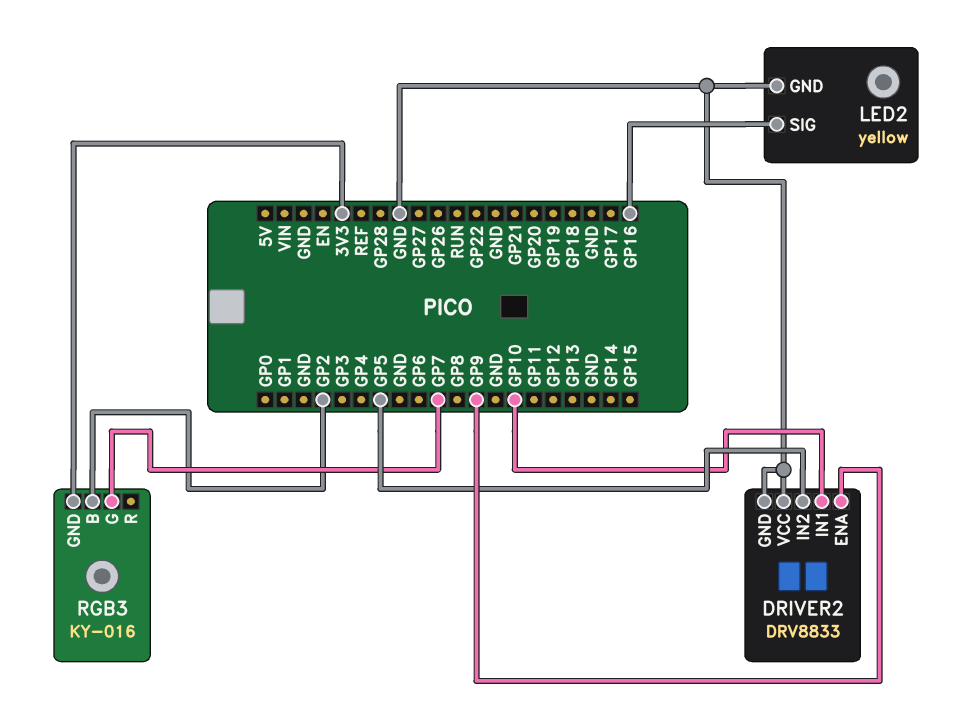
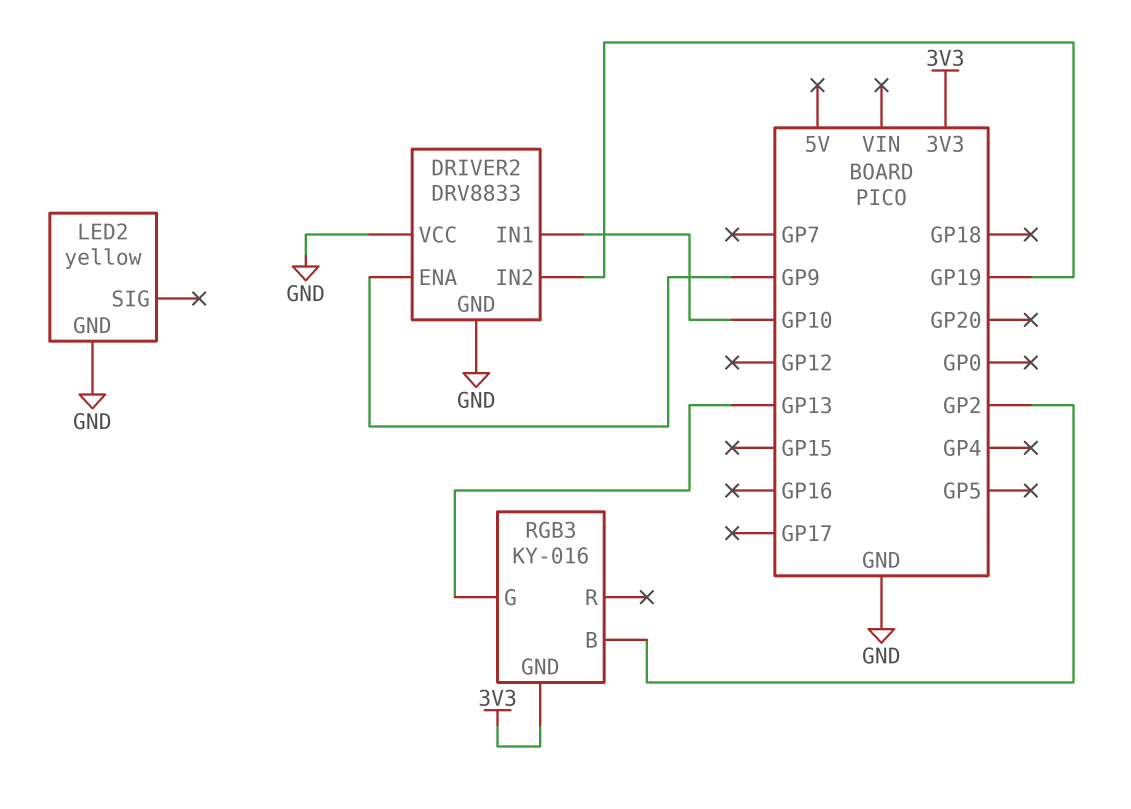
DRIVER2 pin IN2: GP5 -> GP19
LED2 pin SIG: GP16 -> none
RGB3 pin G: GP7 -> GP13

